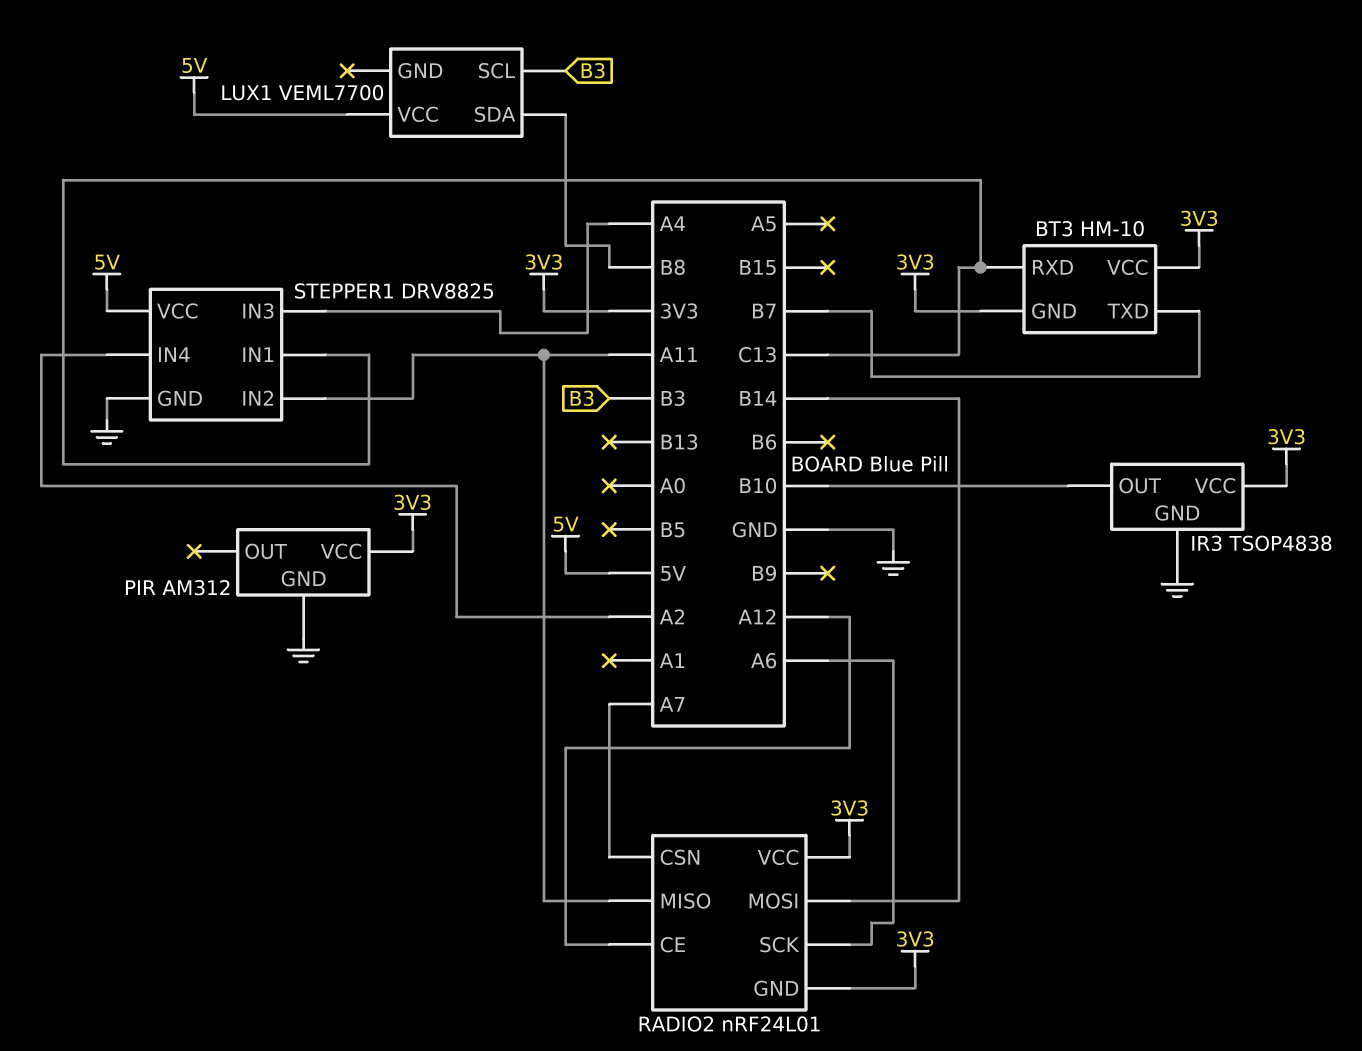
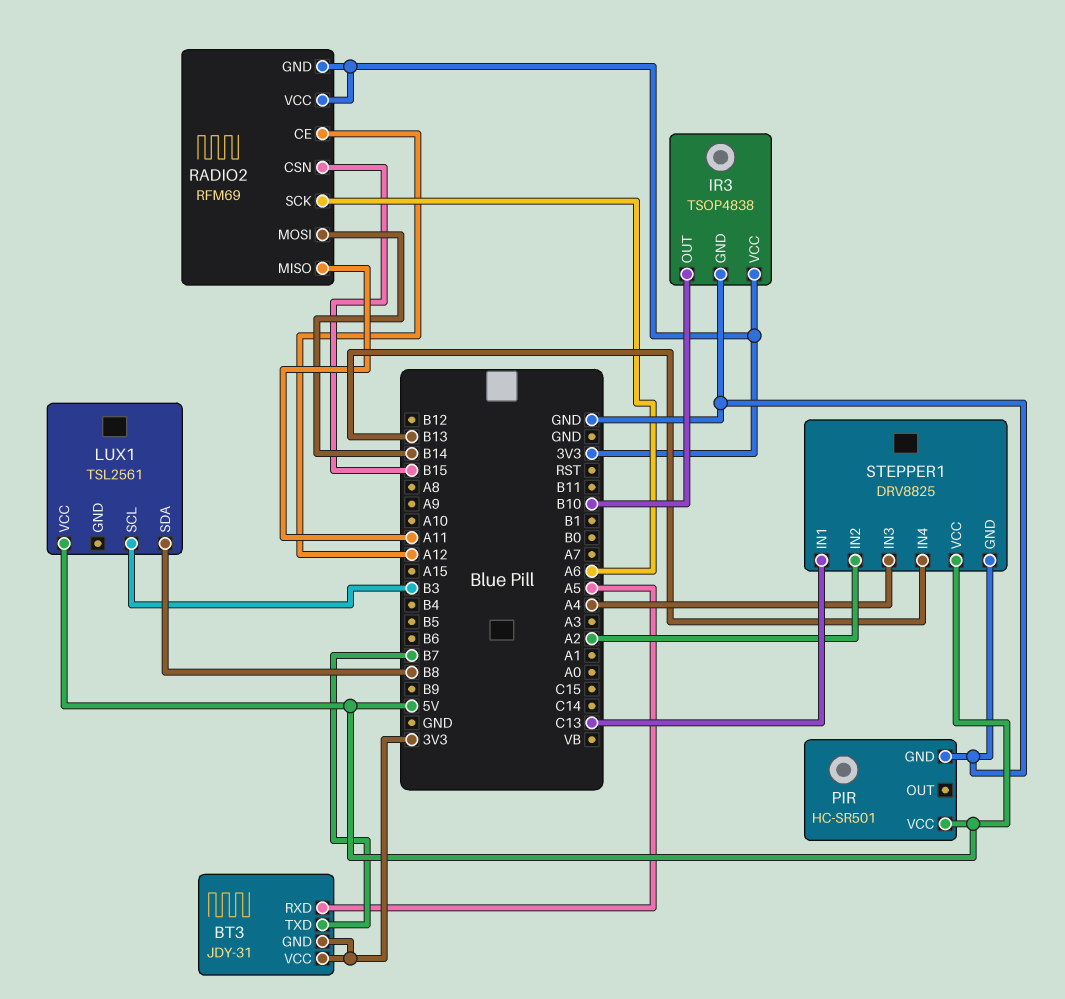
BT3: HM-10 -> JDY-31
BT3 pin RXD: C13 -> A5
LUX1: VEML7700 -> TSL2561
PIR: AM312 -> HC-SR501
PIR pin VCC: 3V3 -> 5V
RADIO2: nRF24L01 -> RFM69
RADIO2 pin CSN: A7 -> B15
STEPPER1 pin IN2: A11 -> A2
STEPPER1 pin IN4: A2 -> B13

